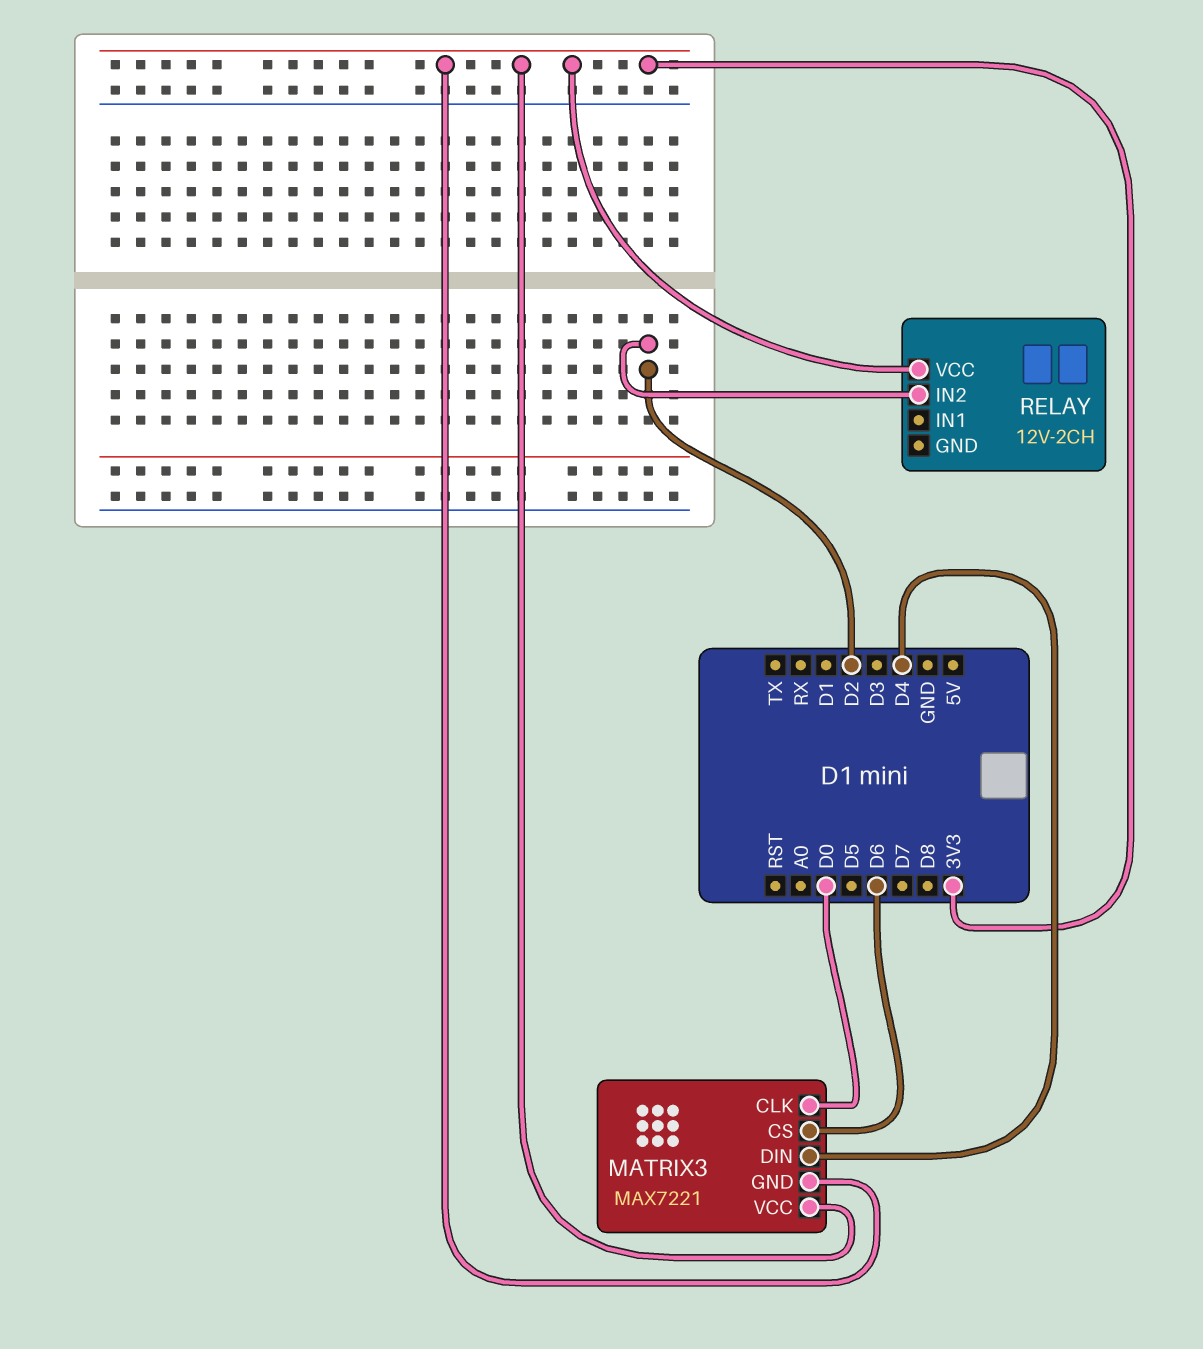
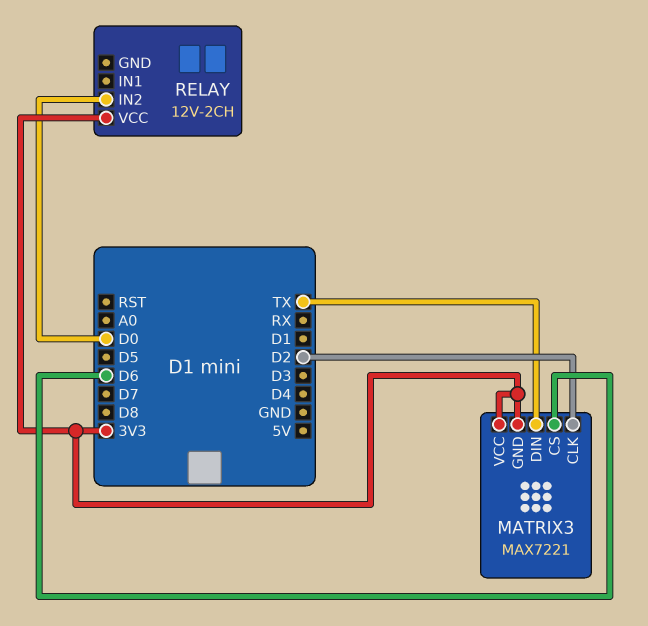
MATRIX3 pin CLK: D0 -> D2
MATRIX3 pin DIN: D4 -> TX
RELAY pin IN2: D2 -> D0

